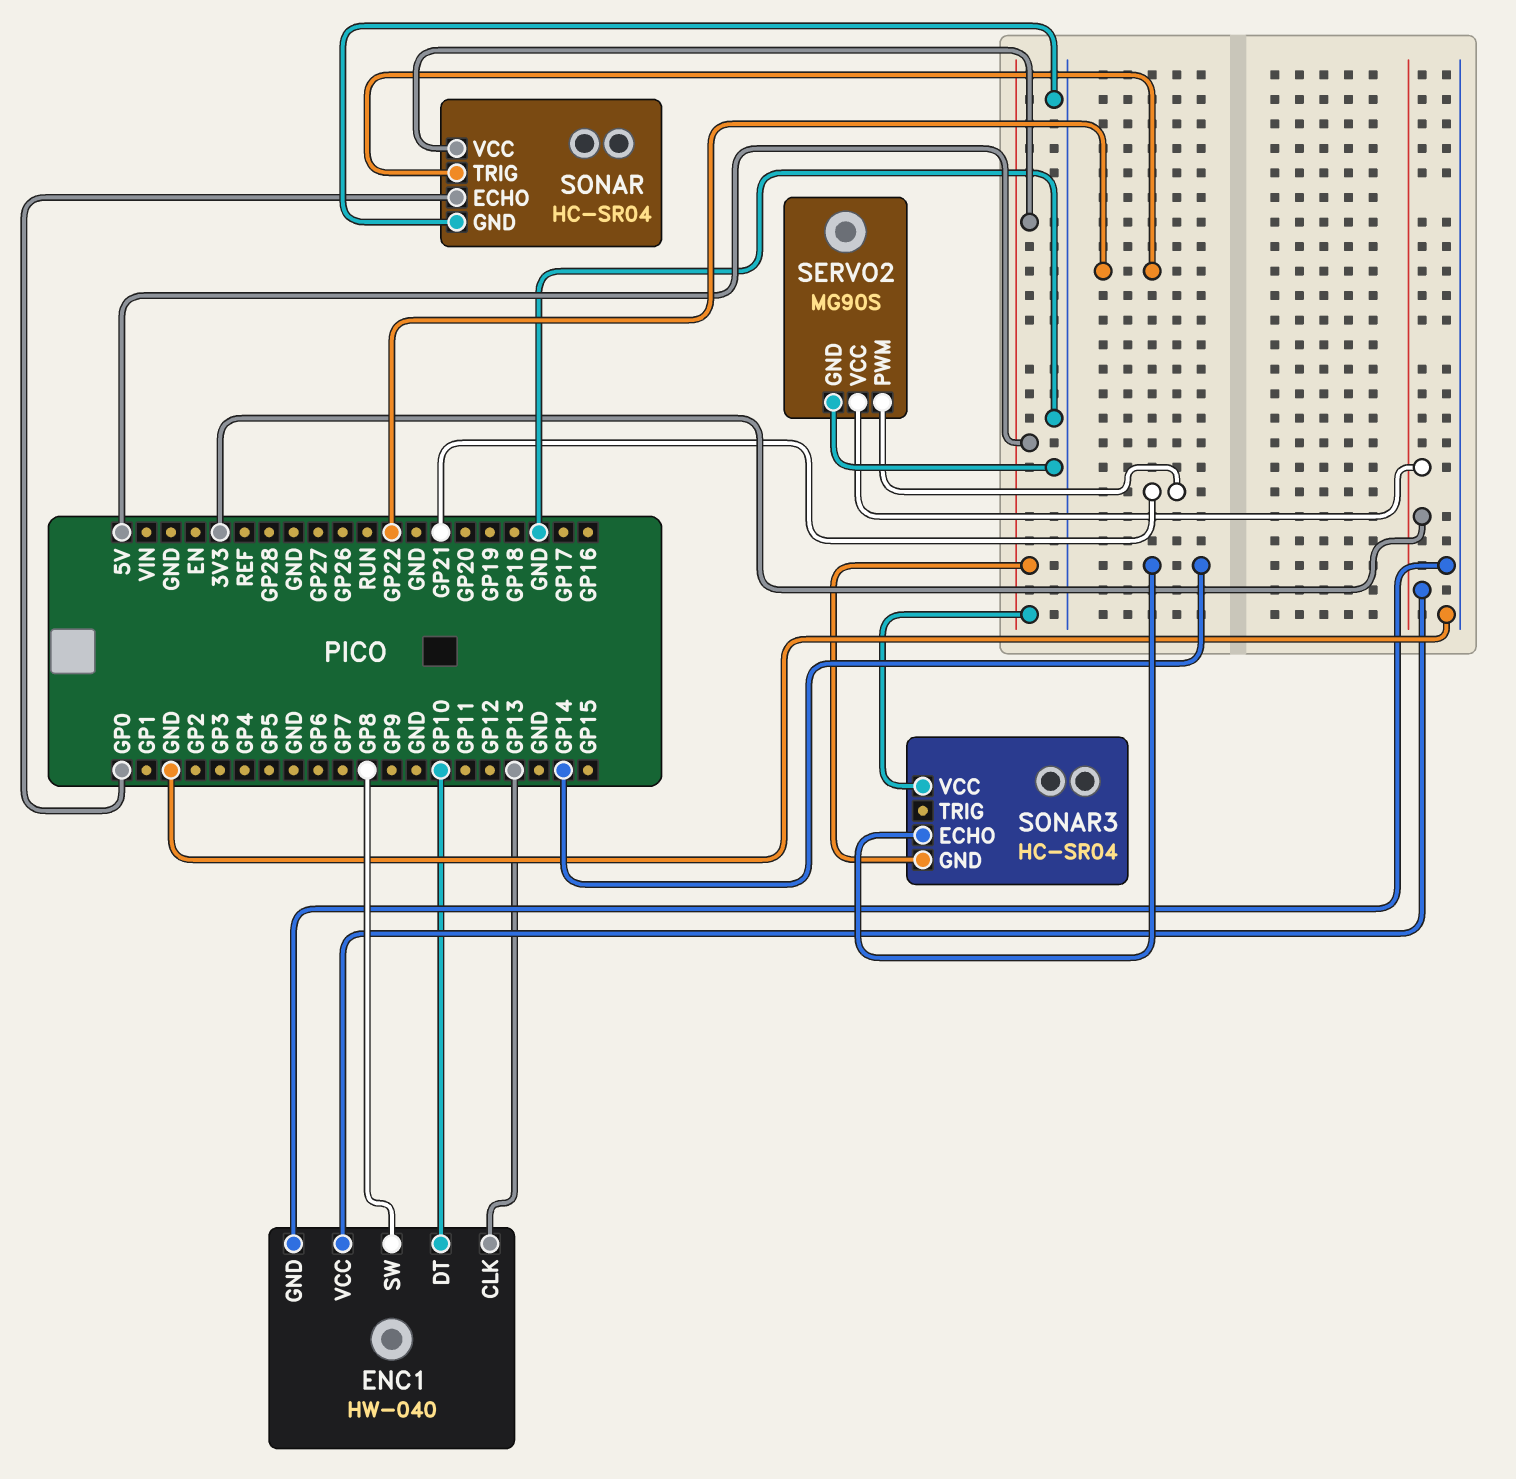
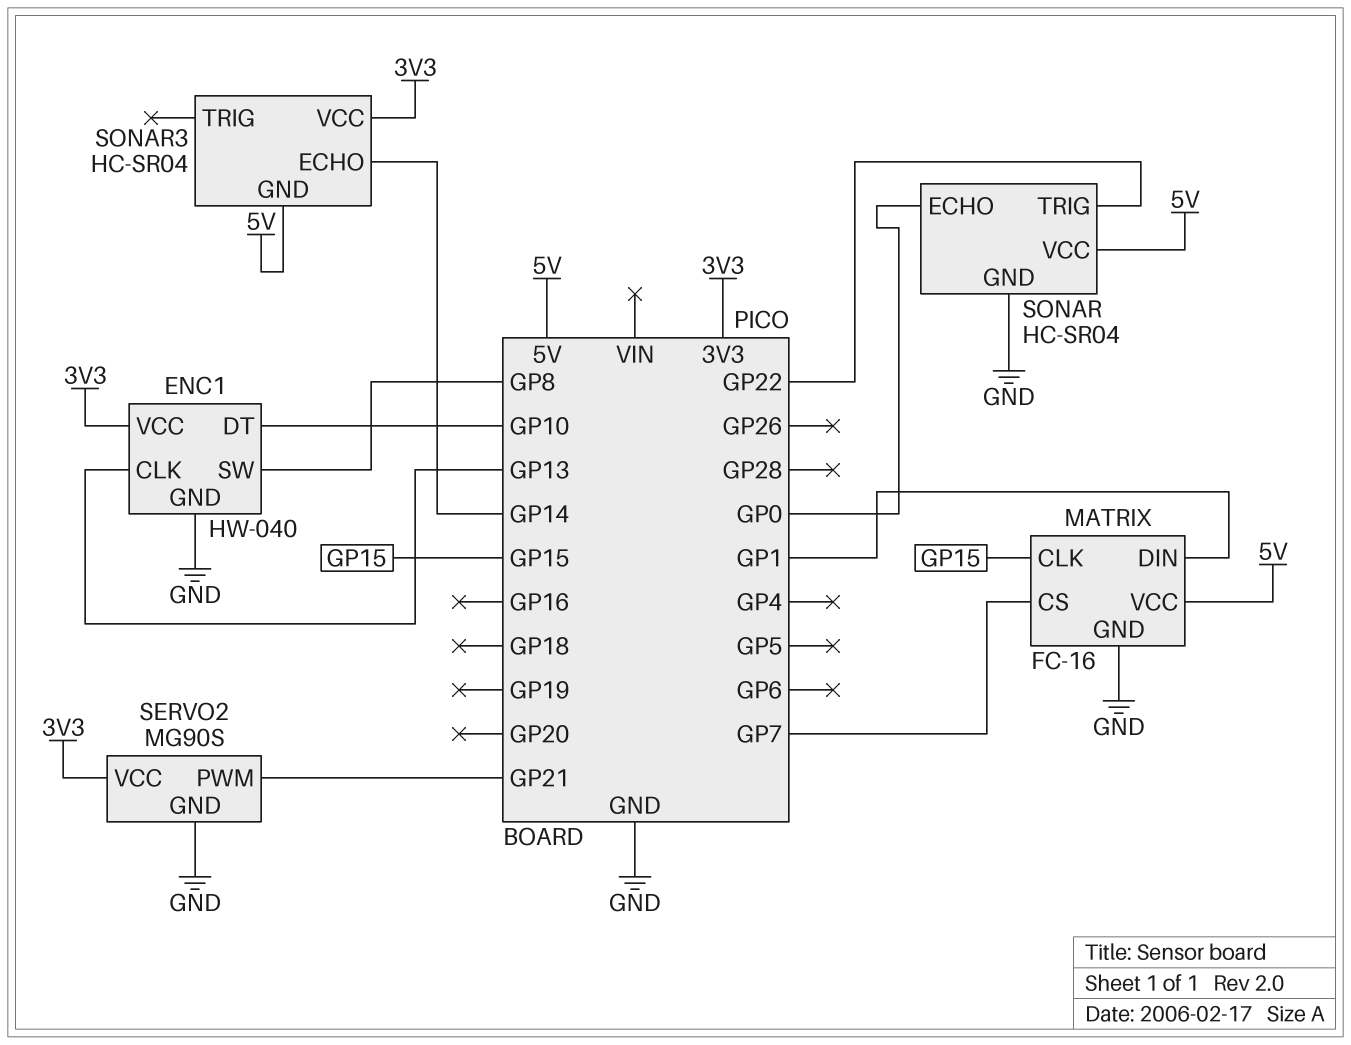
MATRIX: none -> FC-16
MATRIX pin CLK: none -> GP15
MATRIX pin CS: none -> GP7
MATRIX pin DIN: none -> GP1
MATRIX pin GND: none -> GND
MATRIX pin VCC: none -> 5V
SONAR3 pin VCC: 5V -> 3V3

